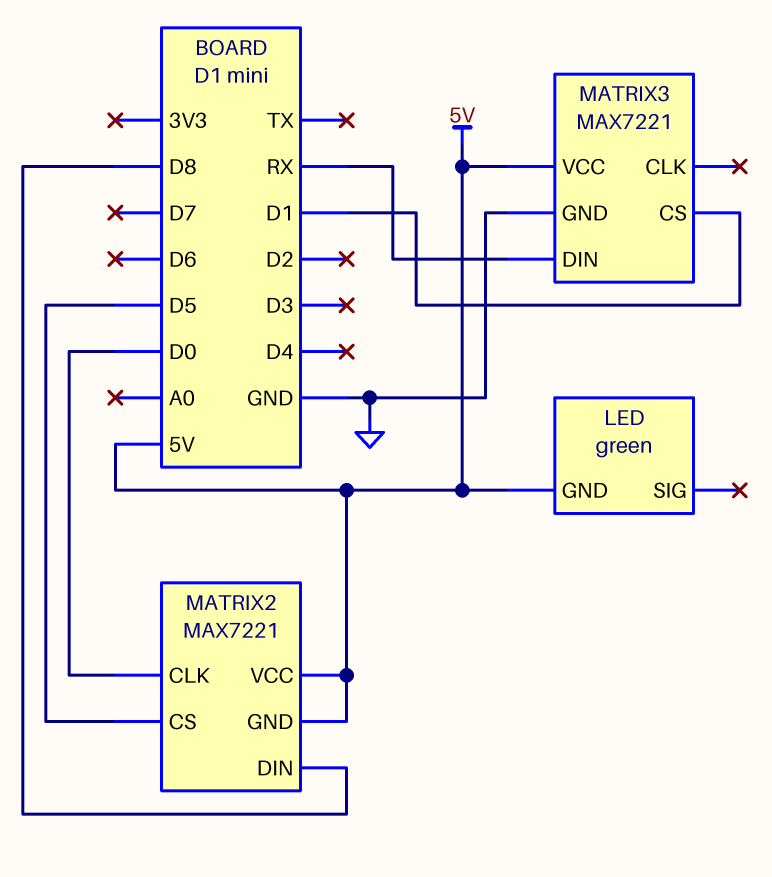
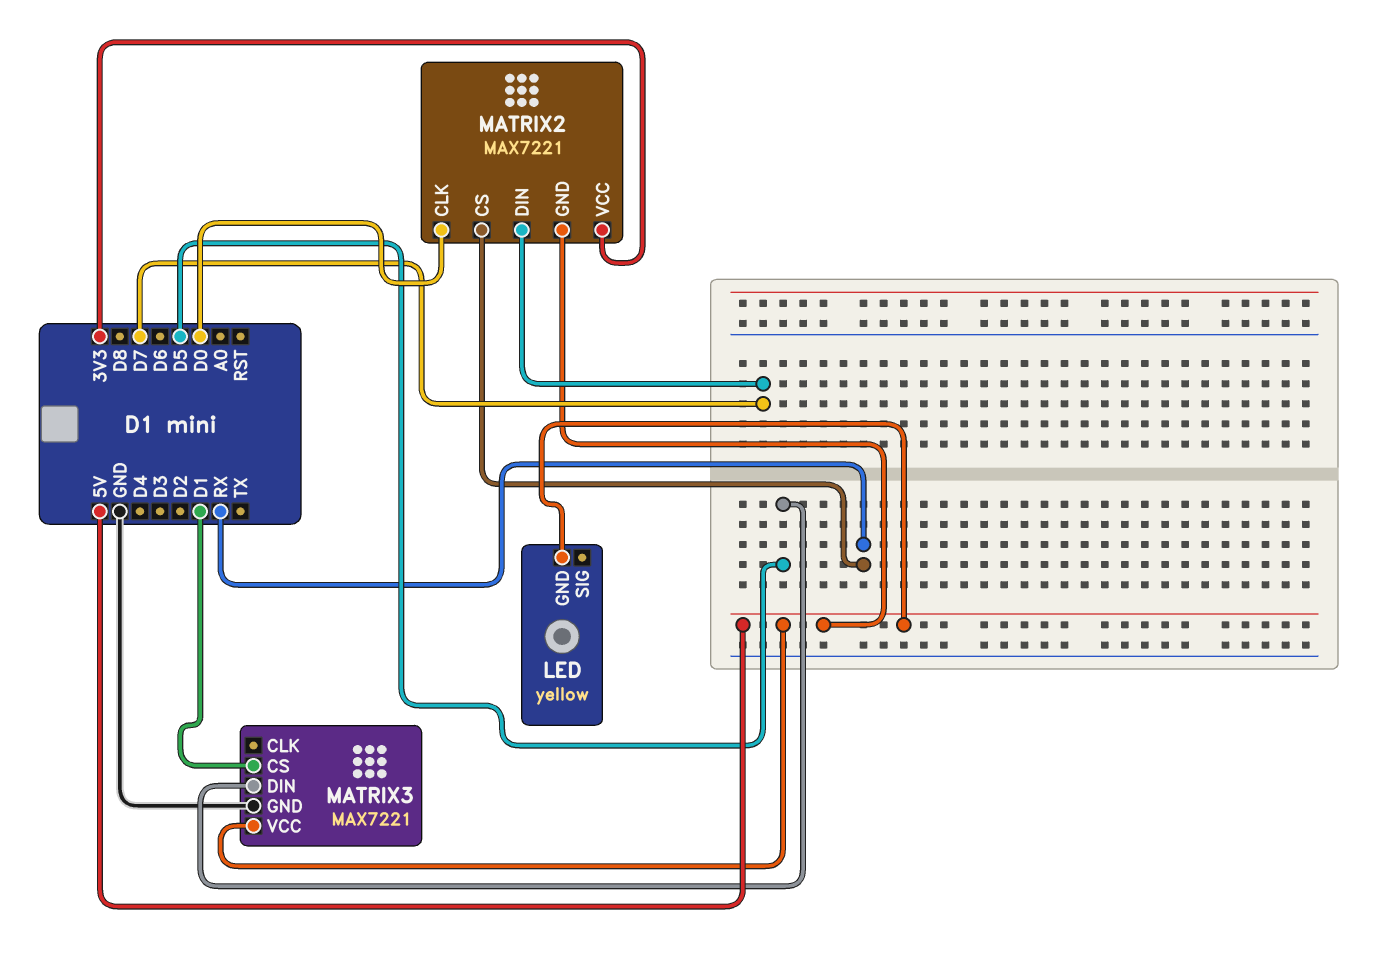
LED: green -> yellow
MATRIX2 pin CS: D5 -> RX
MATRIX2 pin DIN: D8 -> D7
MATRIX2 pin VCC: 5V -> 3V3
MATRIX3 pin DIN: RX -> D5

